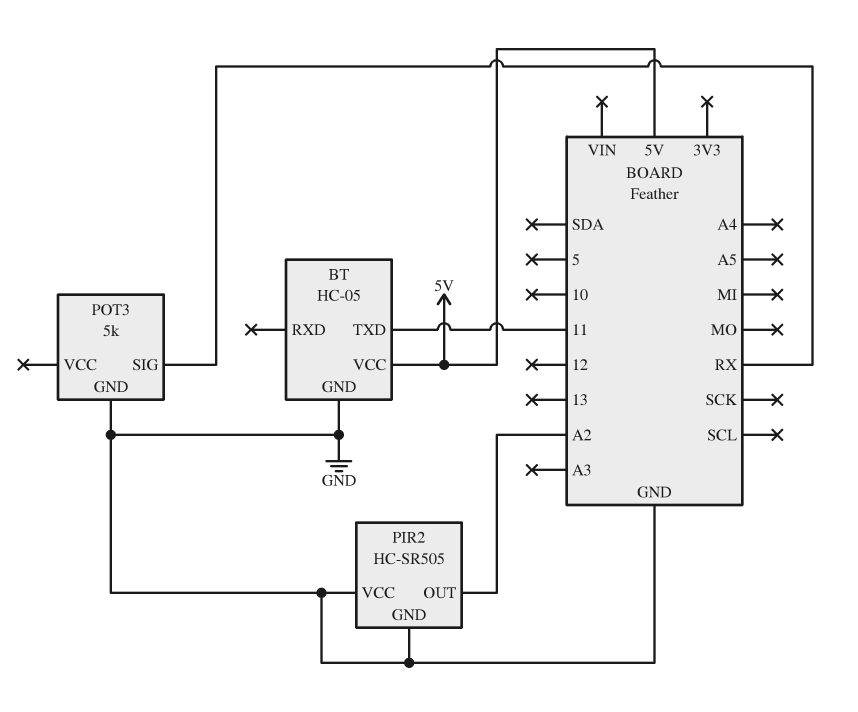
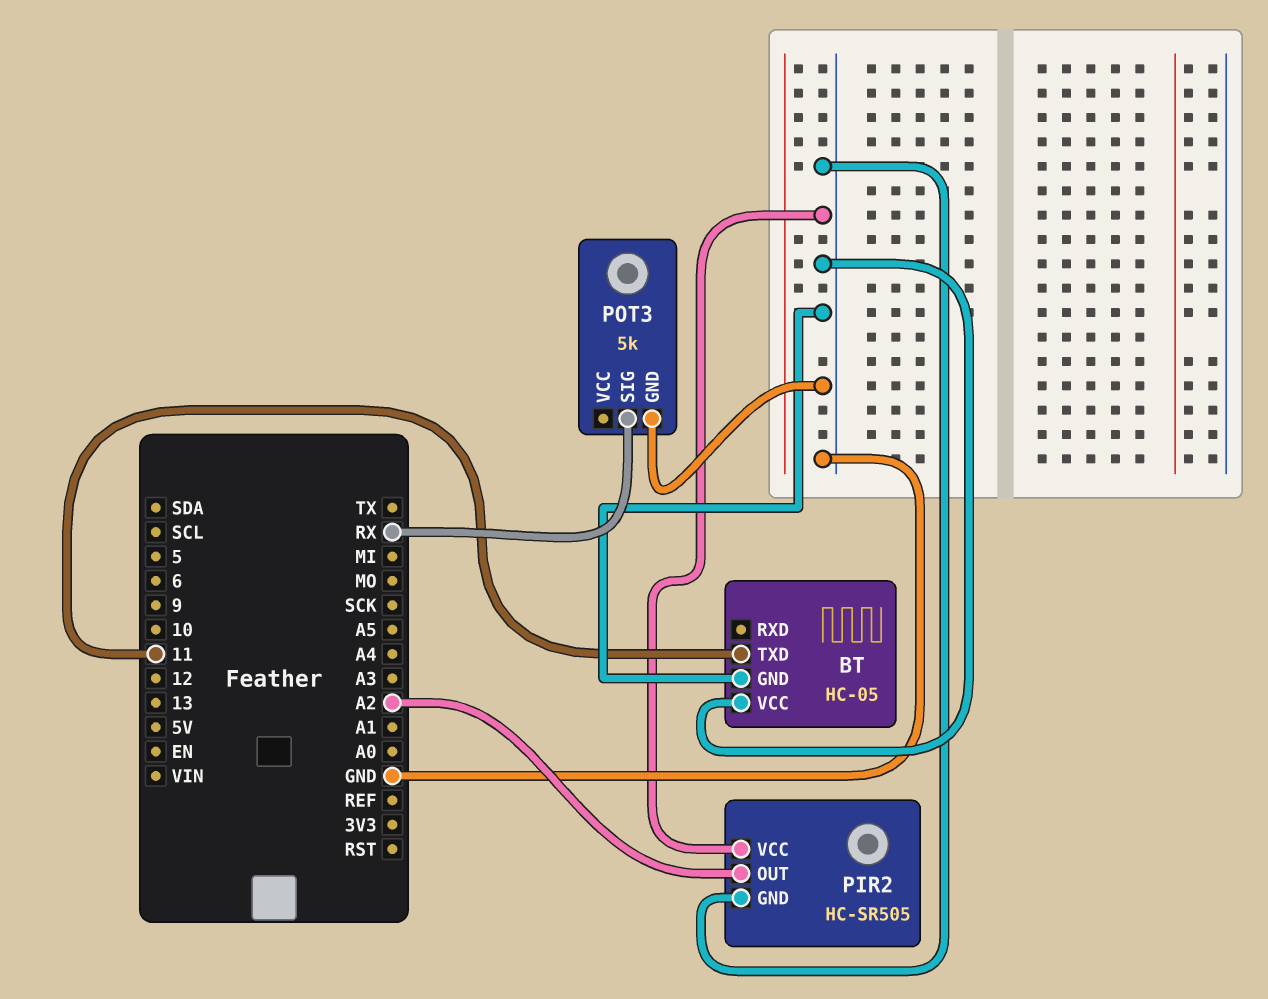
BT pin VCC: 5V -> GND

